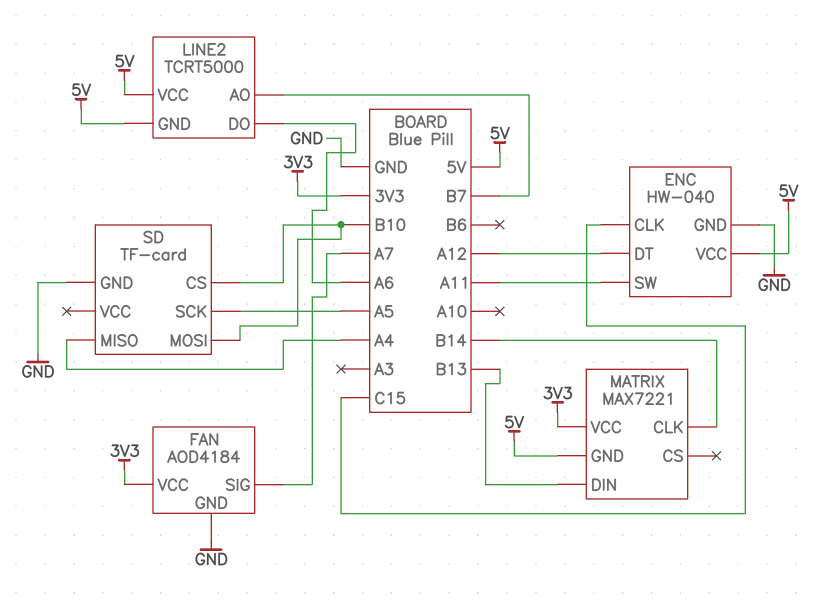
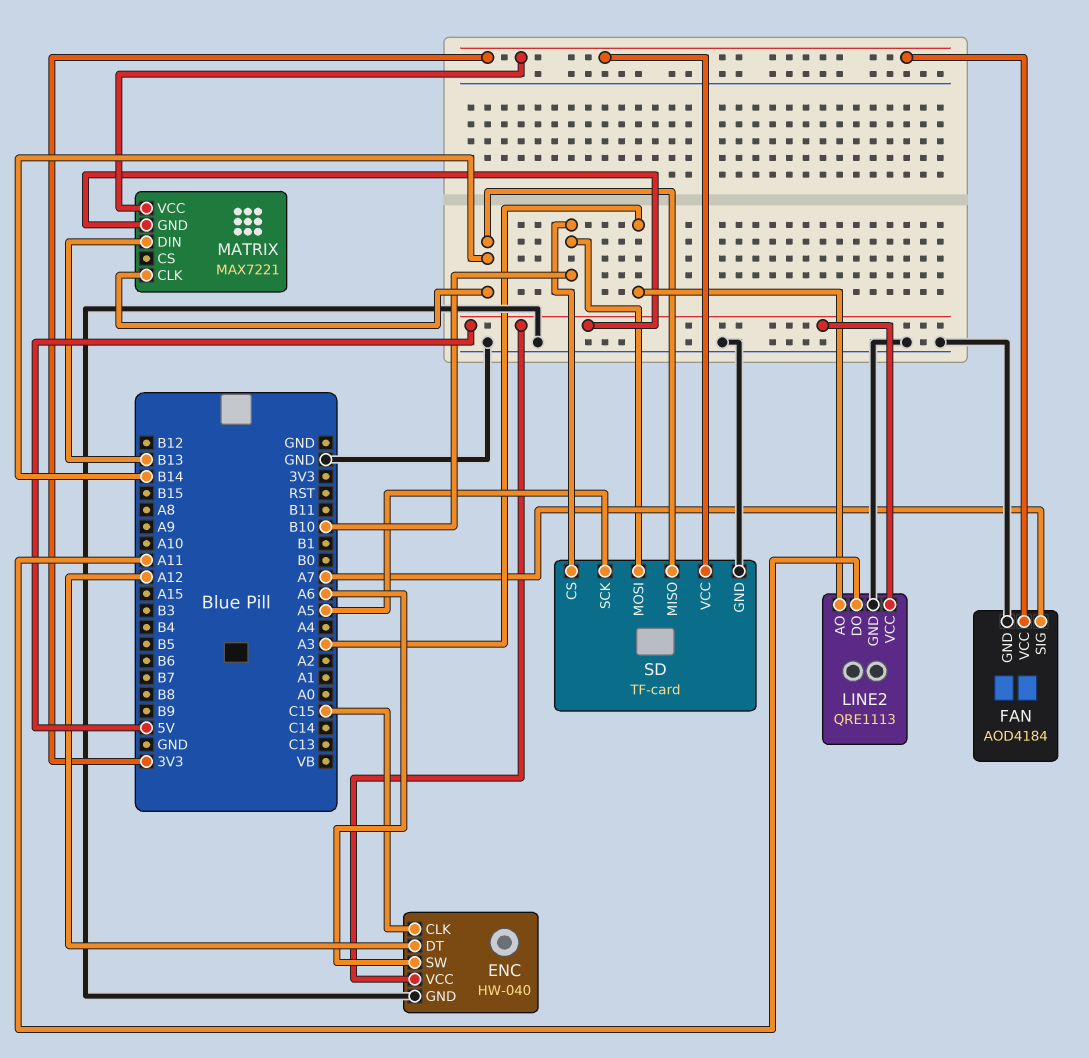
ENC pin SW: A11 -> A6
LINE2: TCRT5000 -> QRE1113
LINE2 pin AO: B7 -> A3
LINE2 pin DO: A6 -> A11
LINE2 pin GND: 5V -> GND
SD pin MISO: A4 -> B14
SD pin VCC: none -> 3V3

